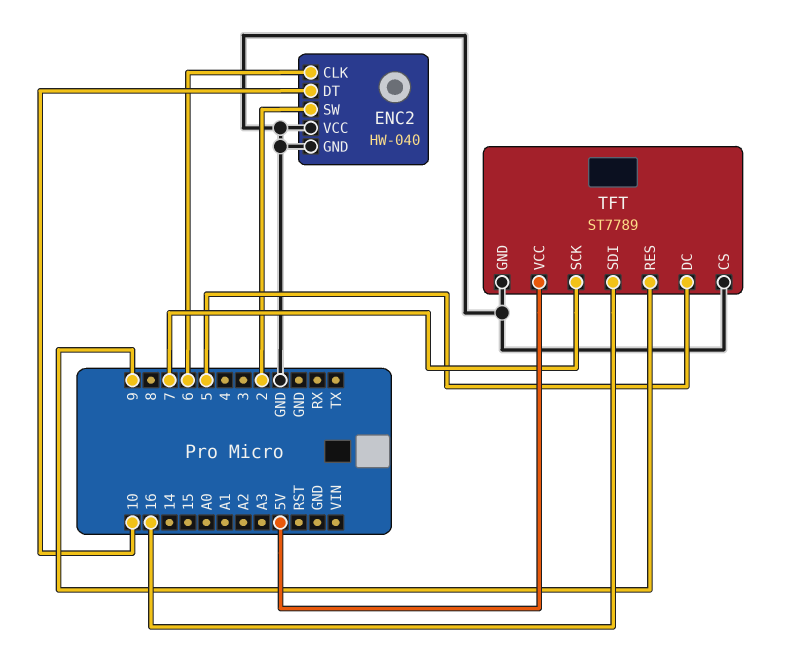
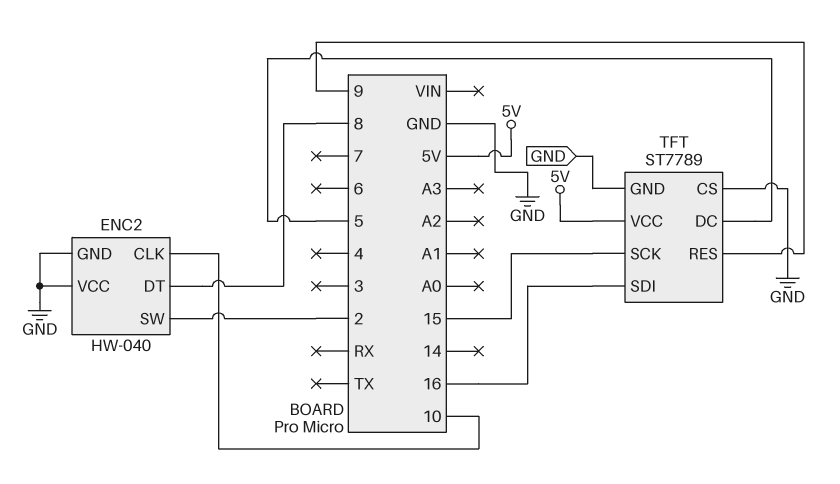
ENC2 pin CLK: 6 -> 10
ENC2 pin DT: 10 -> 8
TFT pin SCK: 7 -> 15

